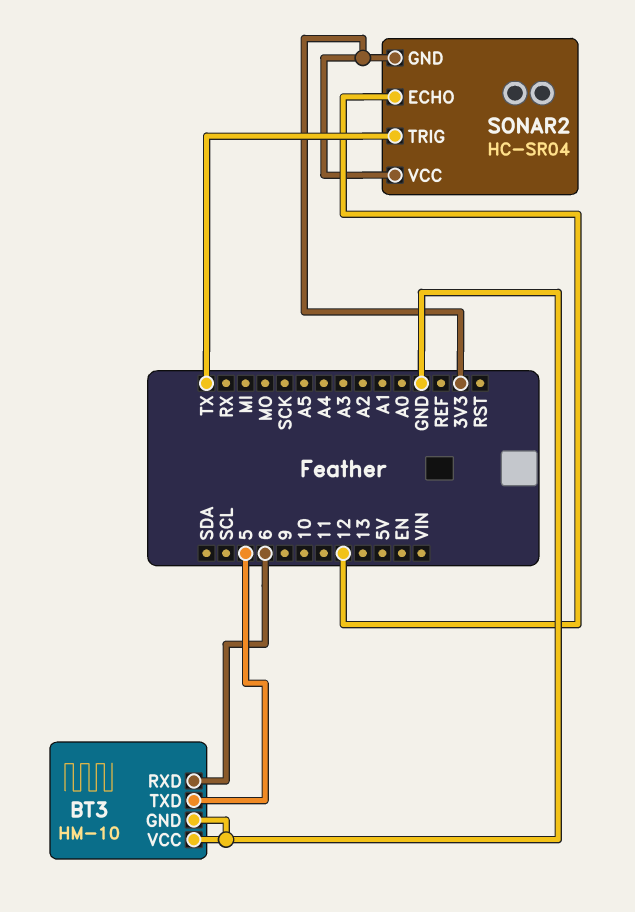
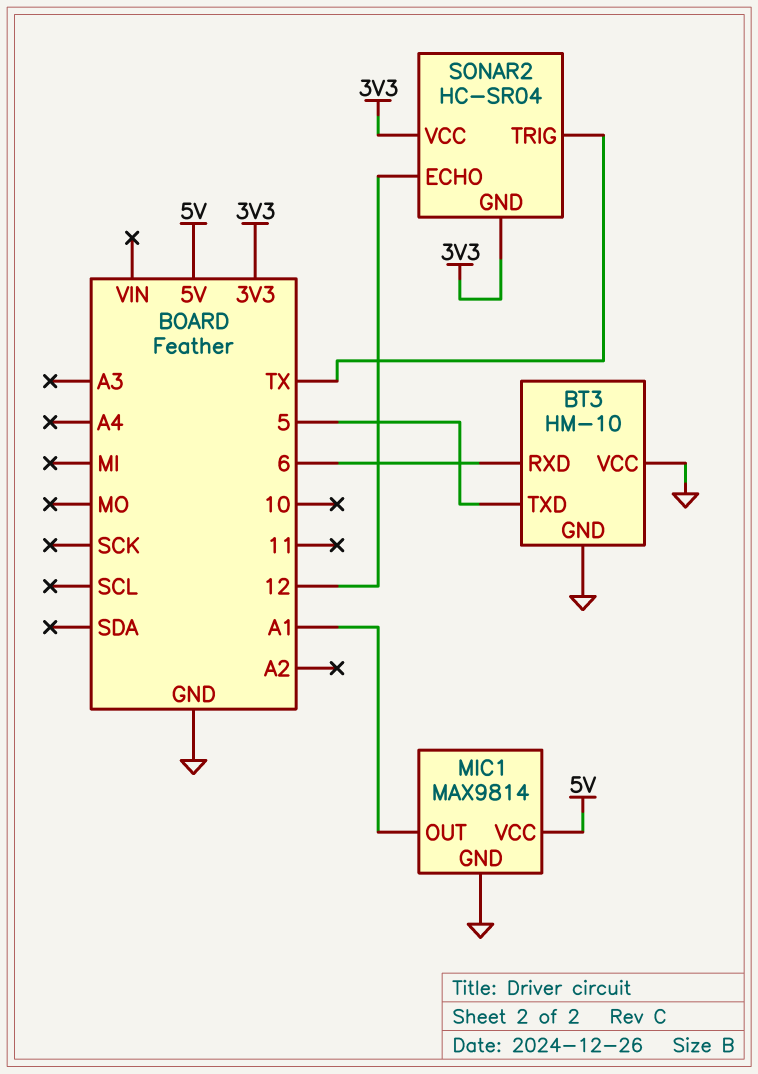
MIC1: none -> MAX9814
MIC1 pin GND: none -> GND
MIC1 pin OUT: none -> A1
MIC1 pin VCC: none -> 5V

